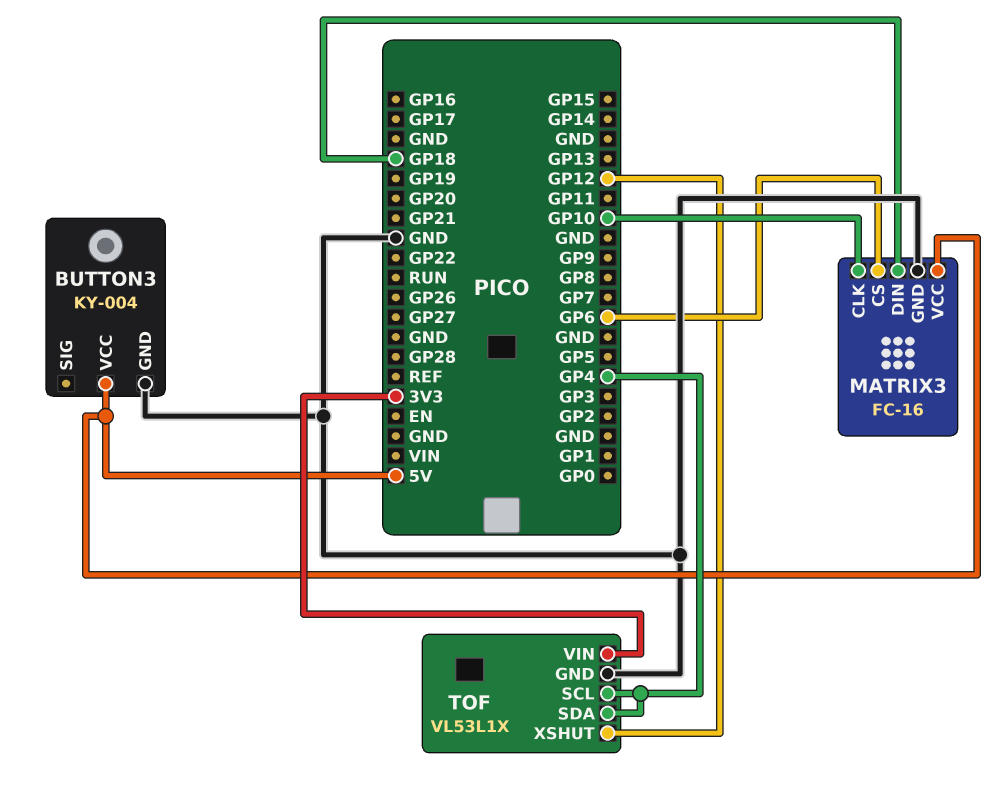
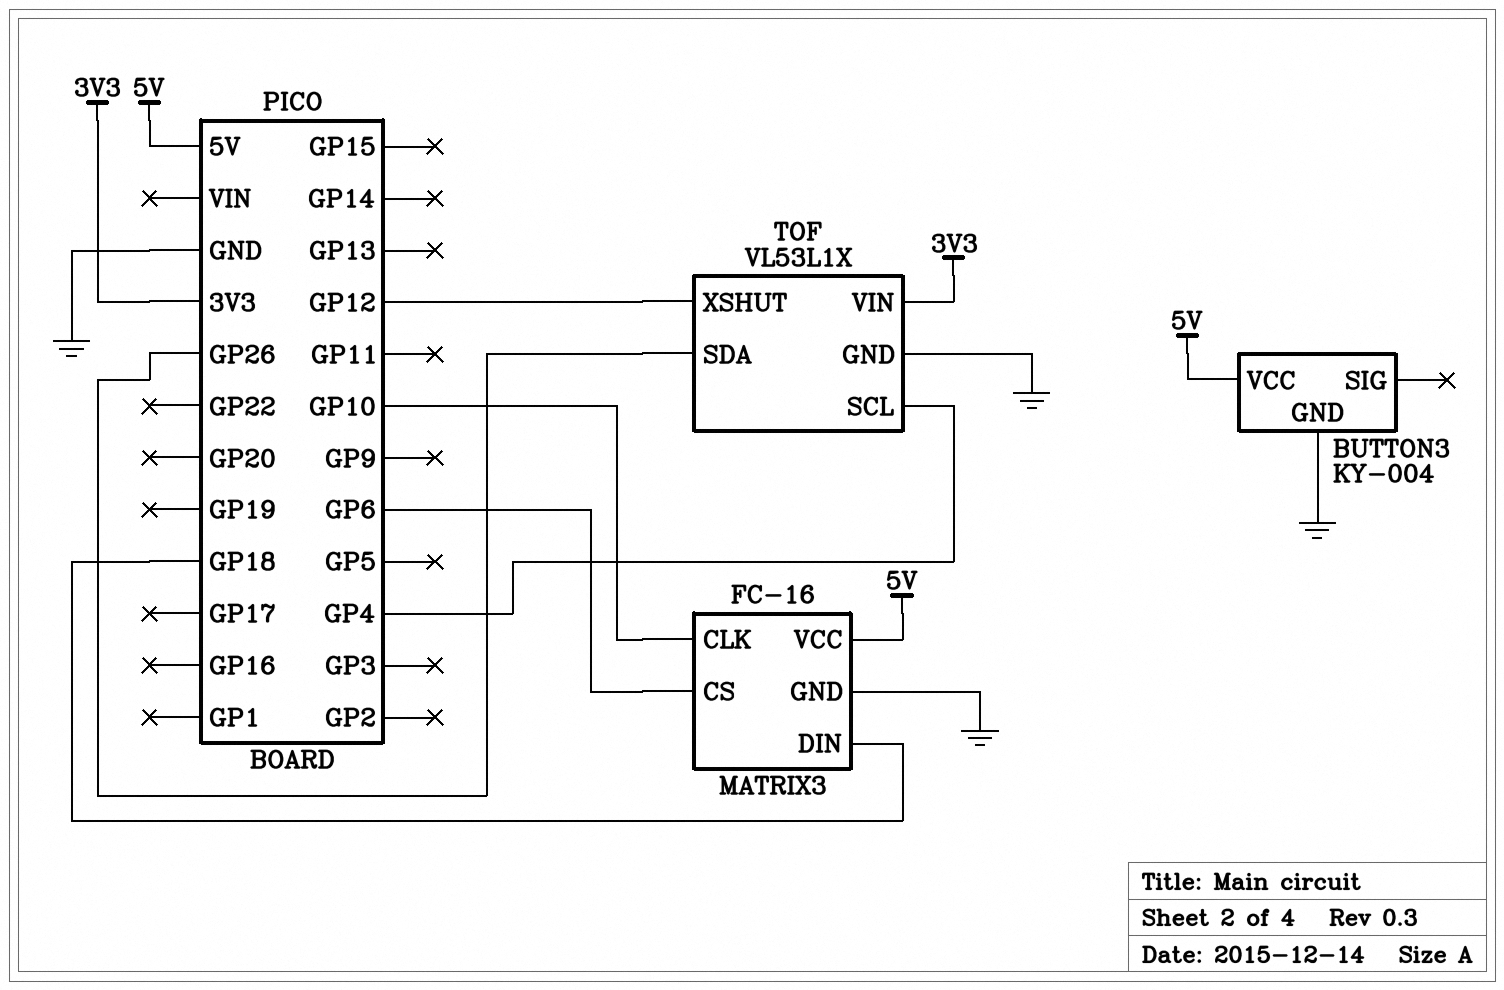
TOF pin SDA: GP4 -> GP26

